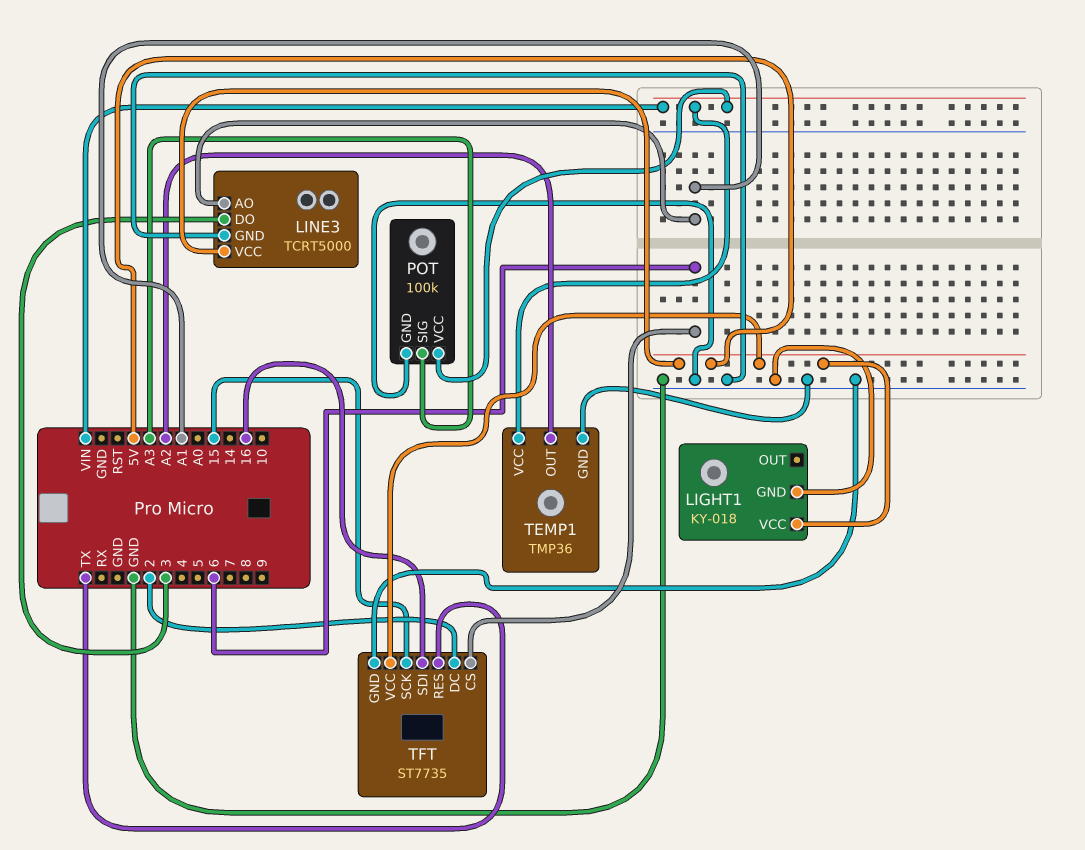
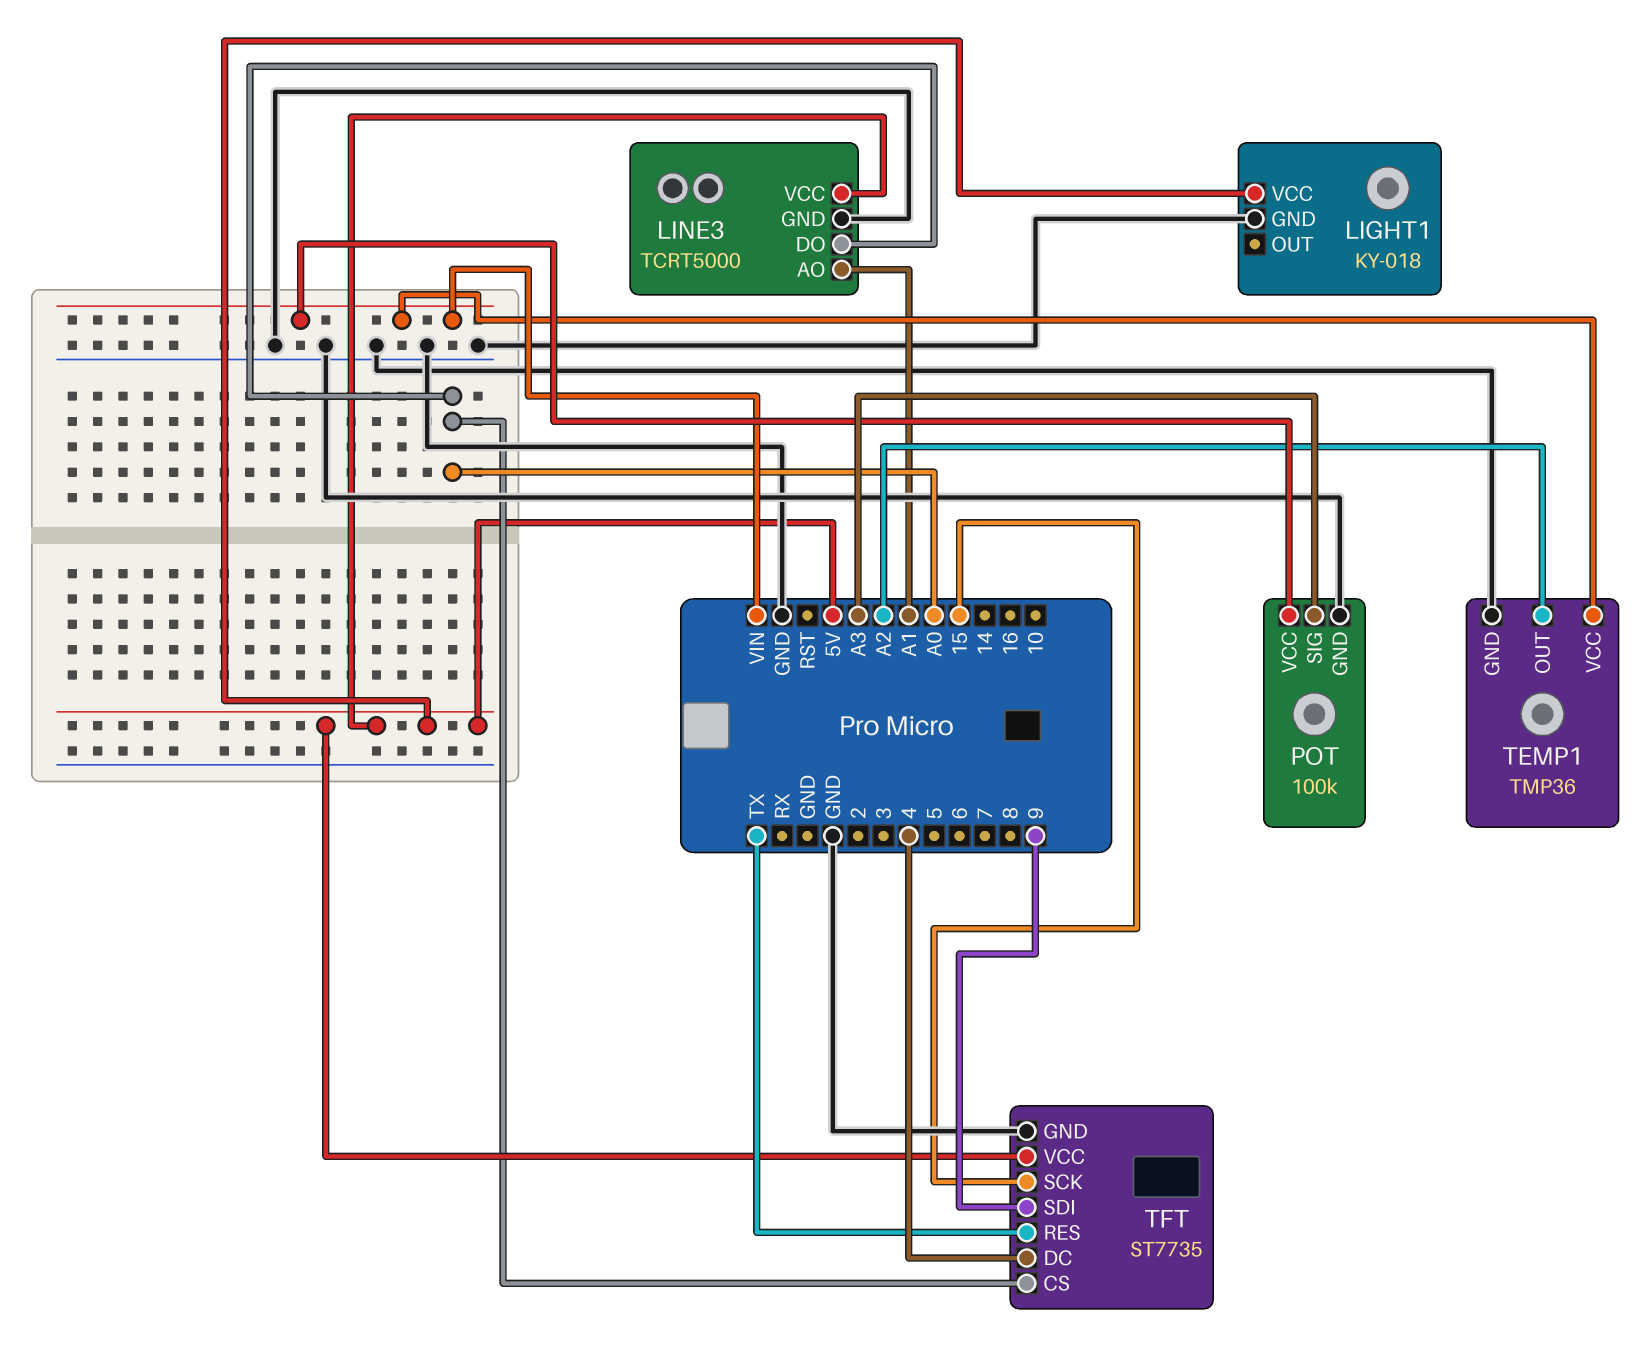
LINE3 pin DO: 3 -> A0
TFT pin CS: 6 -> A0
TFT pin DC: 2 -> 4
TFT pin SDI: 16 -> 9

